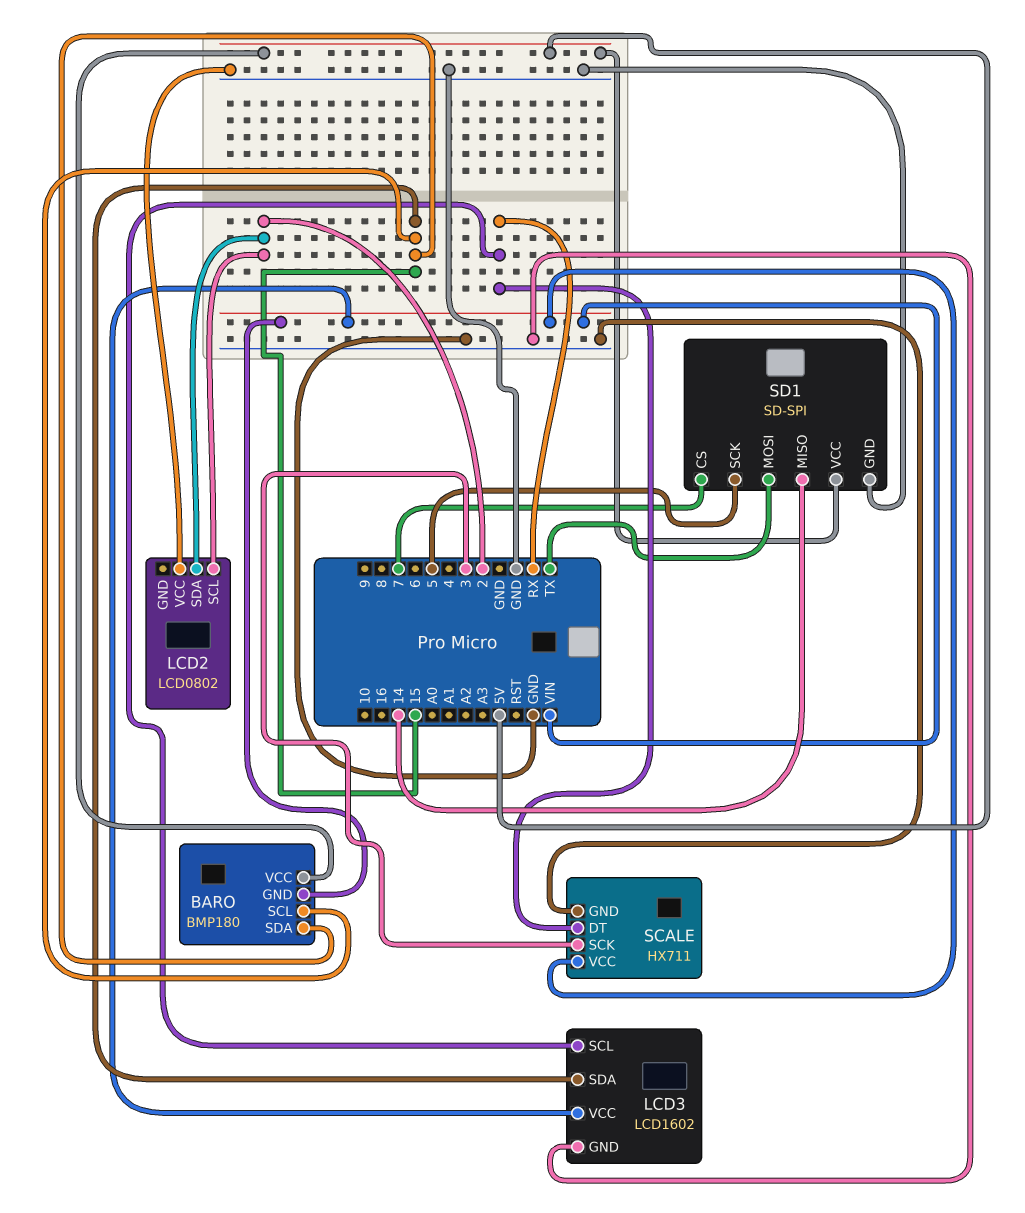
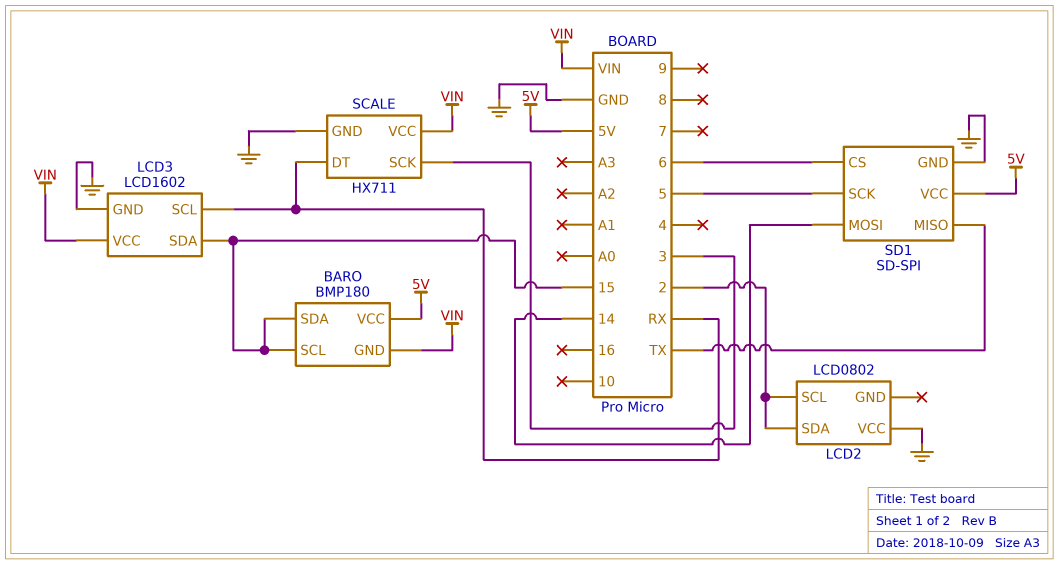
SD1 pin CS: 7 -> 6
SD1 pin MISO: 14 -> TX
SD1 pin MOSI: TX -> 14

